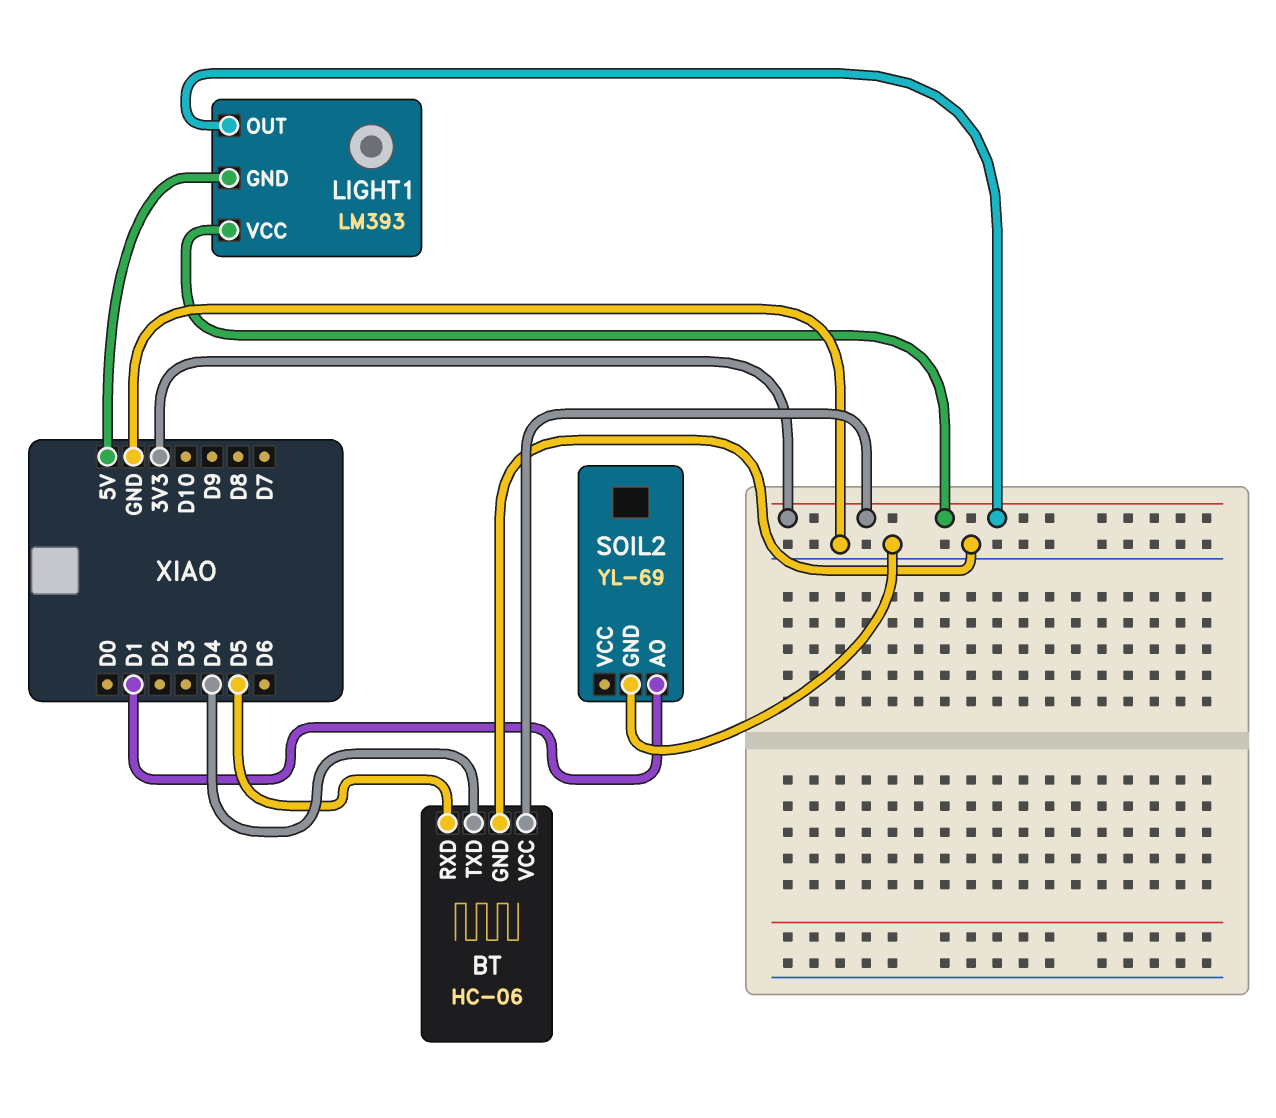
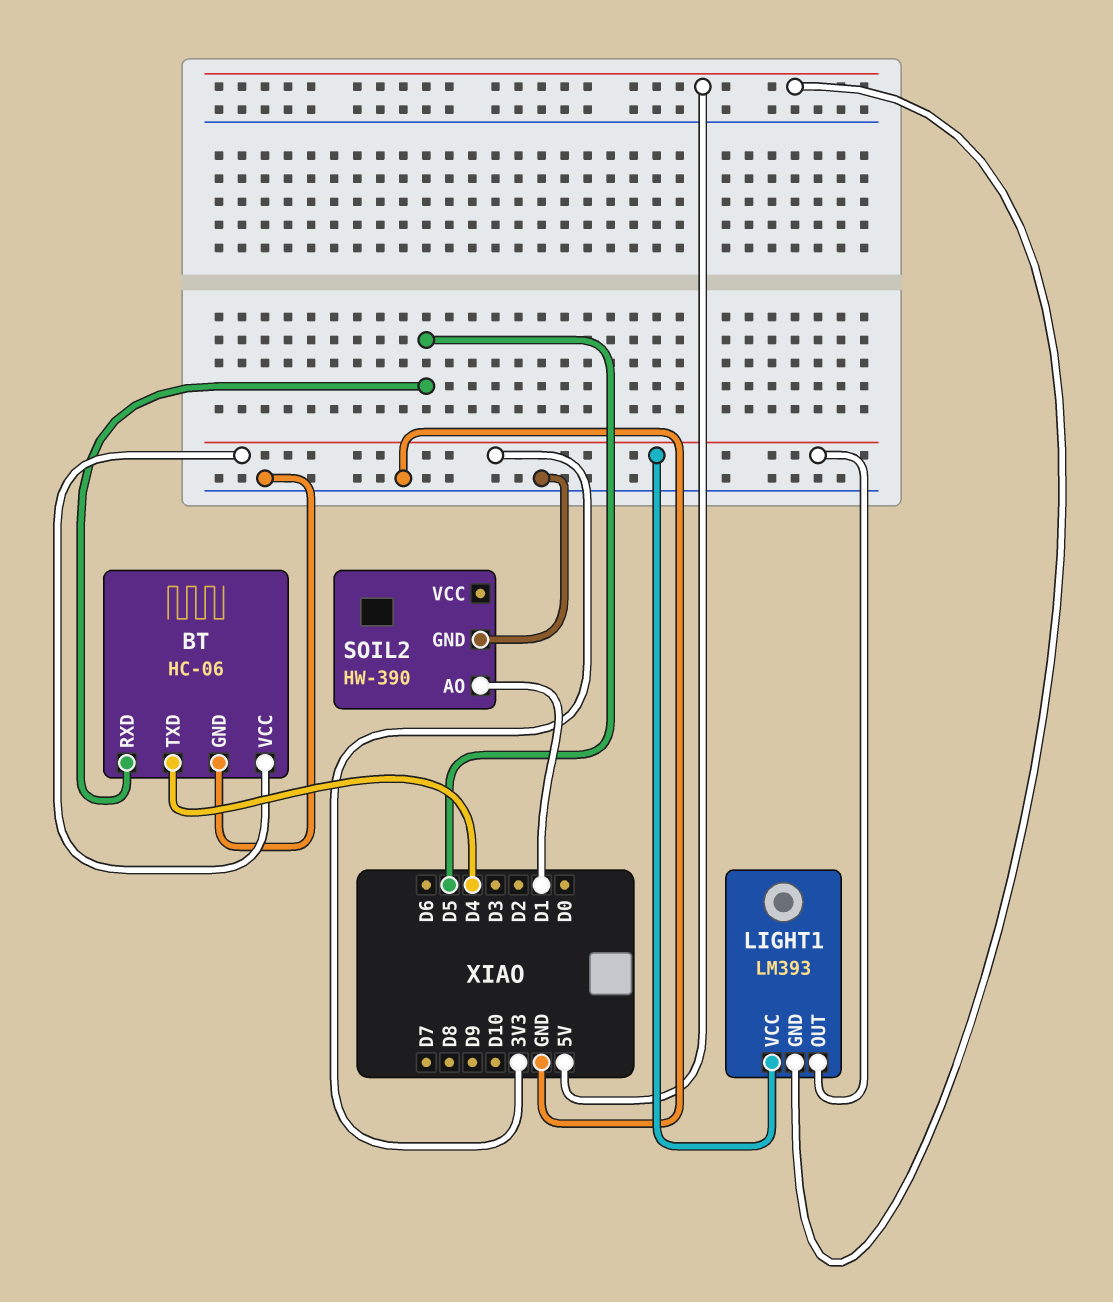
SOIL2: YL-69 -> HW-390

